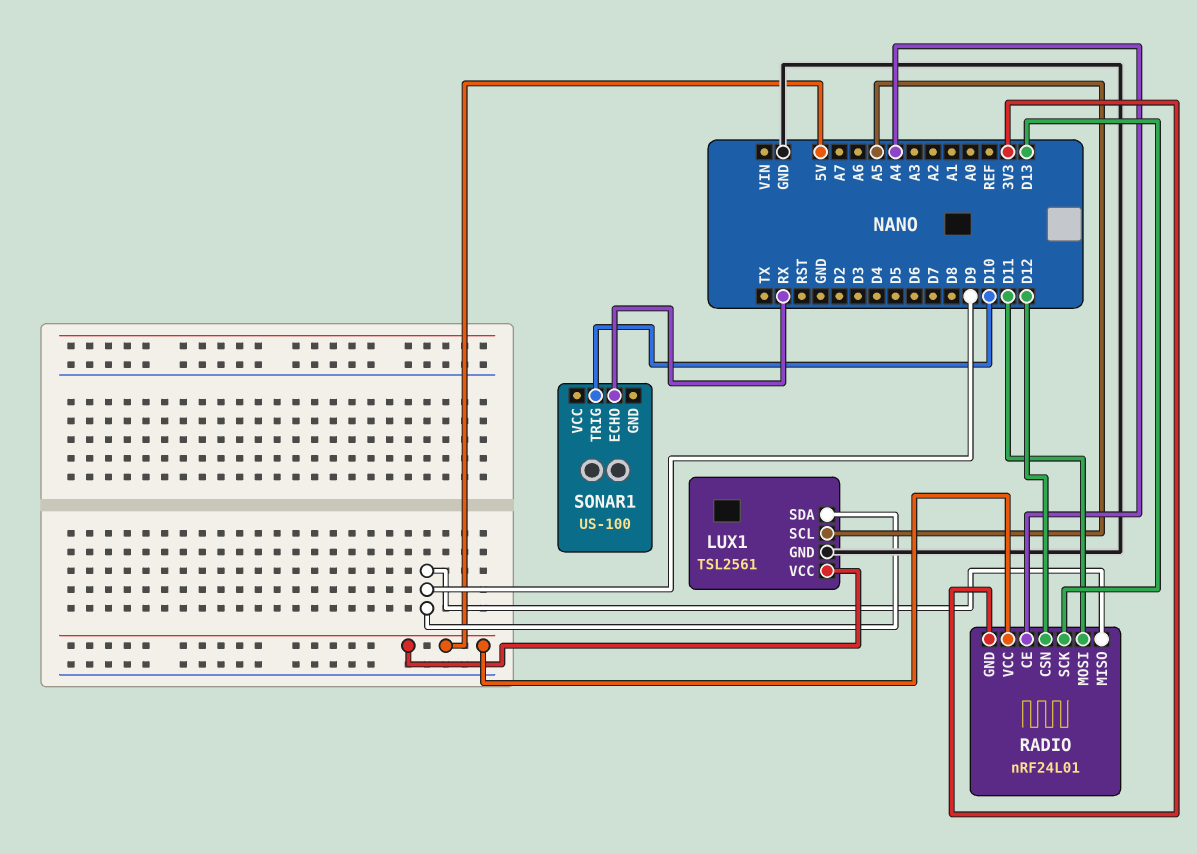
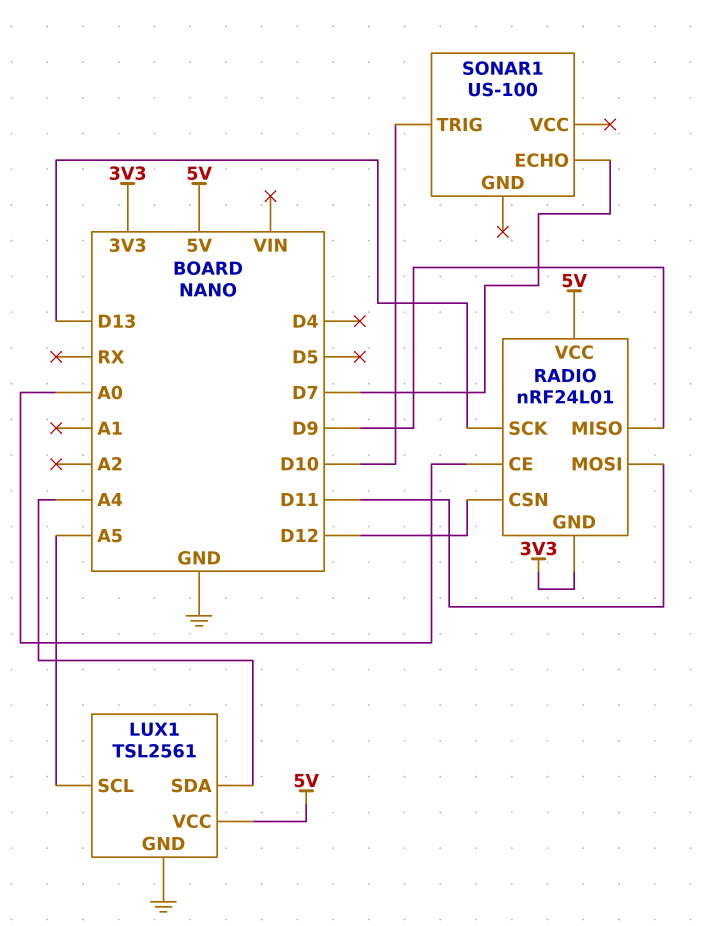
LUX1 pin SDA: D9 -> A4
RADIO pin CE: A4 -> A0
SONAR1 pin ECHO: RX -> D7

